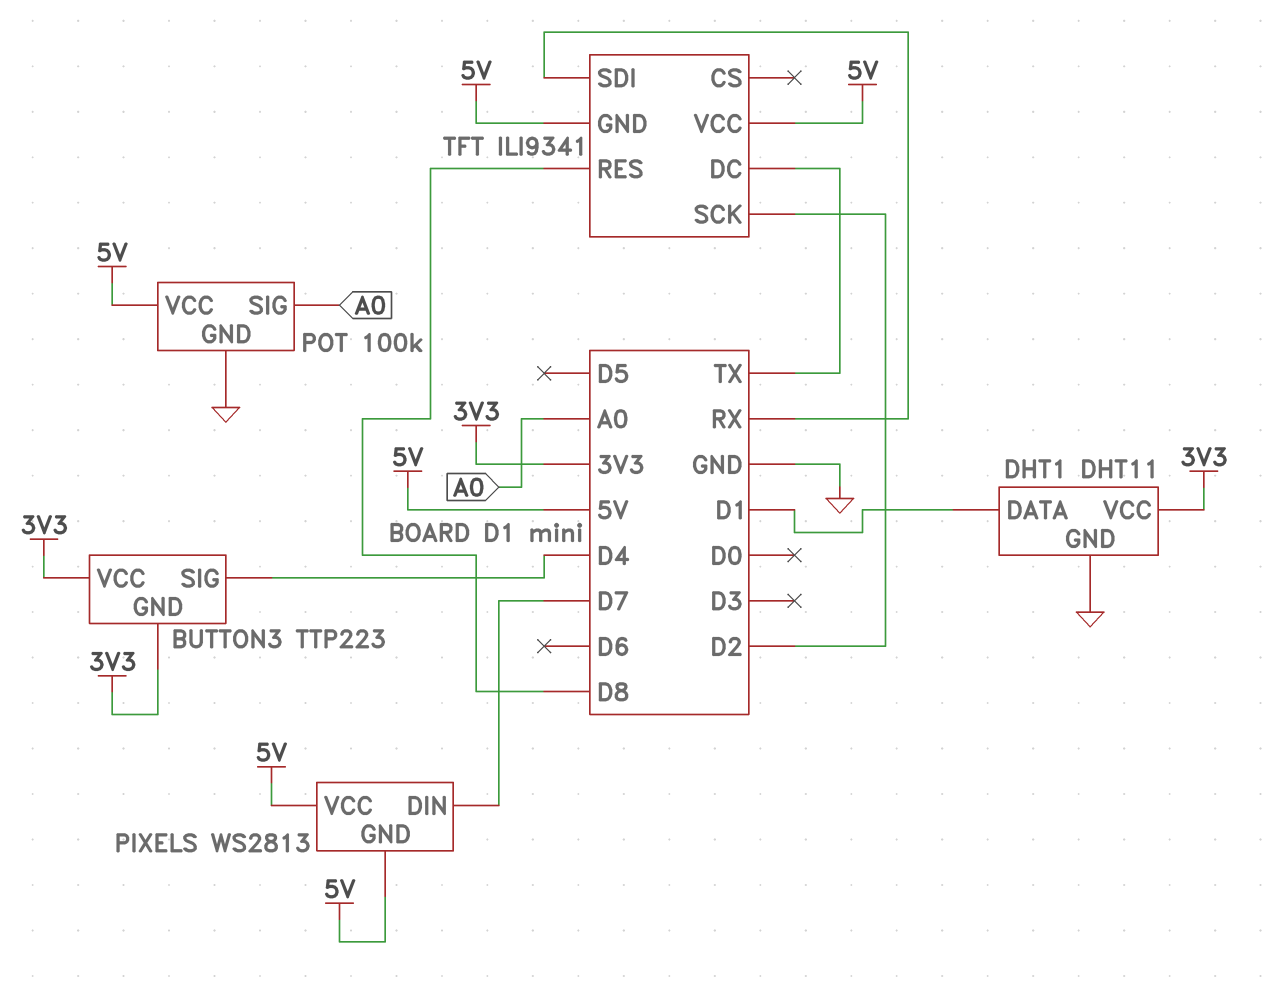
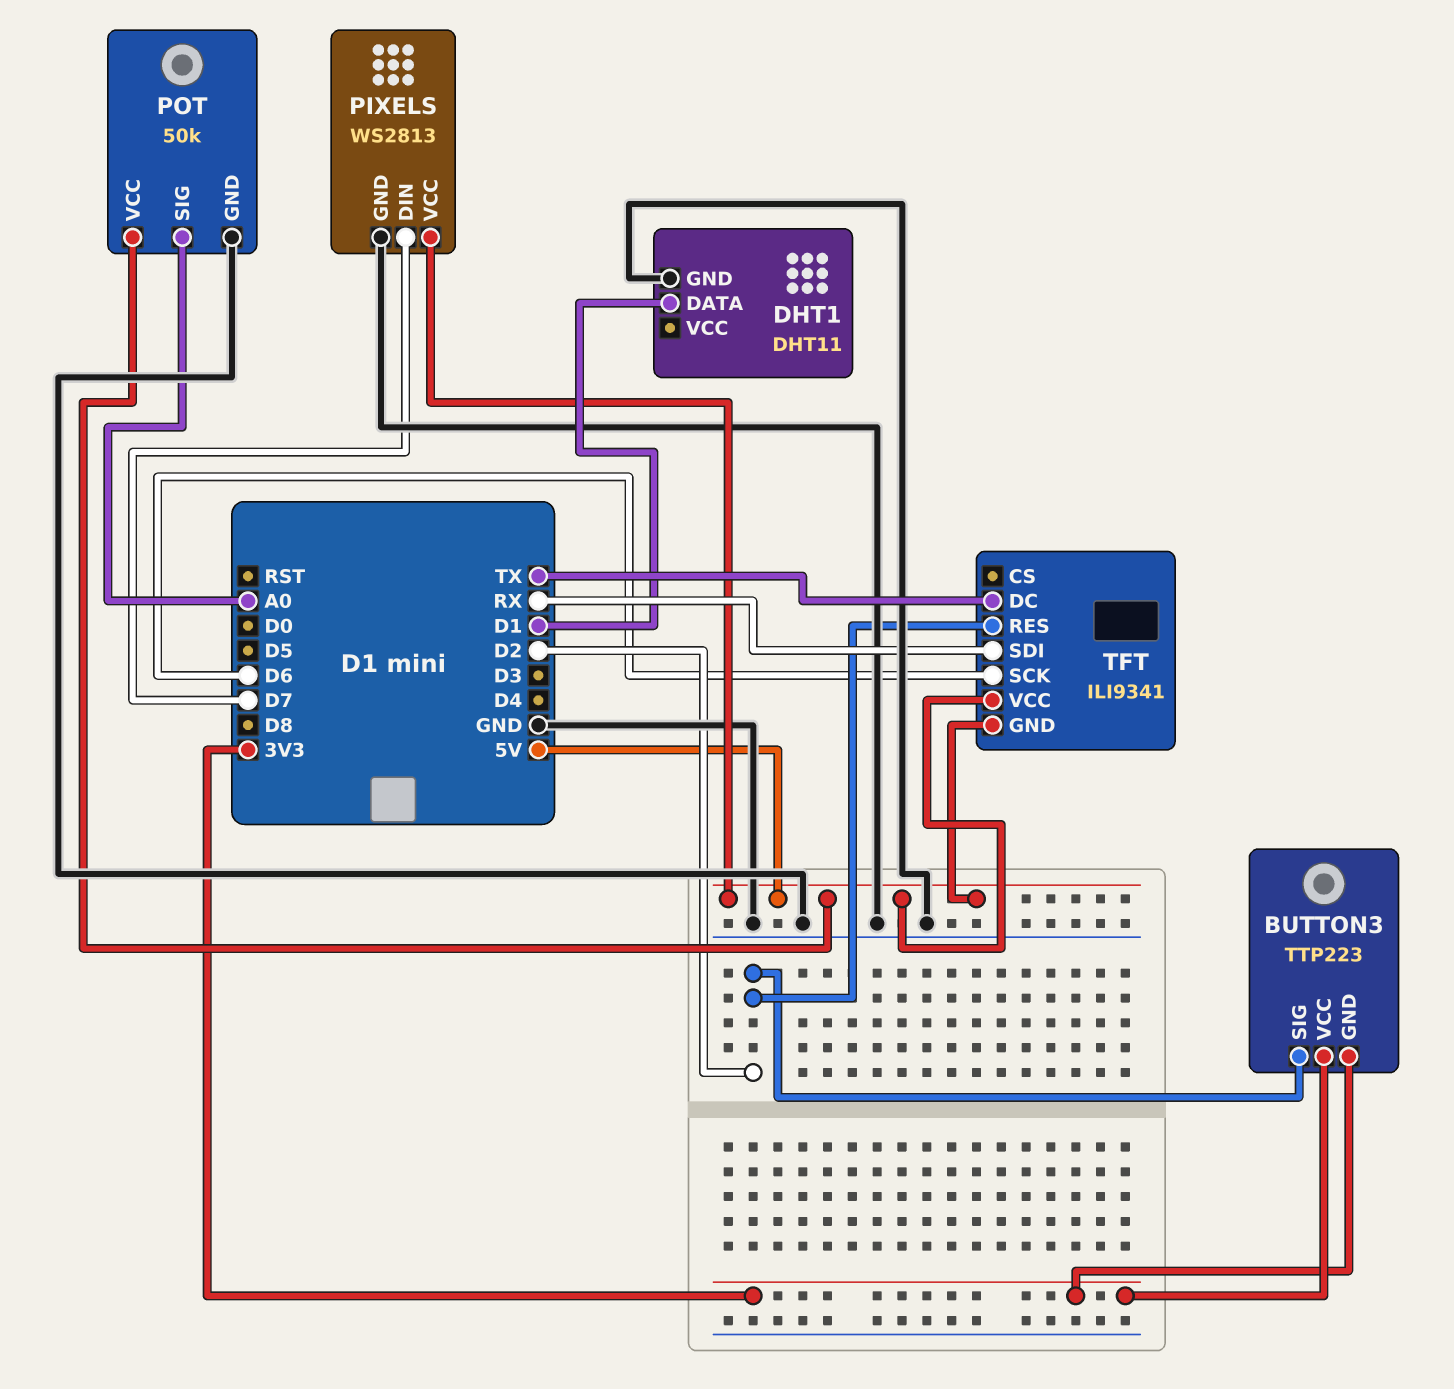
BUTTON3 pin SIG: D4 -> D2
DHT1 pin VCC: 3V3 -> none
PIXELS pin GND: 5V -> GND
POT: 100k -> 50k
TFT pin RES: D8 -> D2
TFT pin SCK: D2 -> D6

